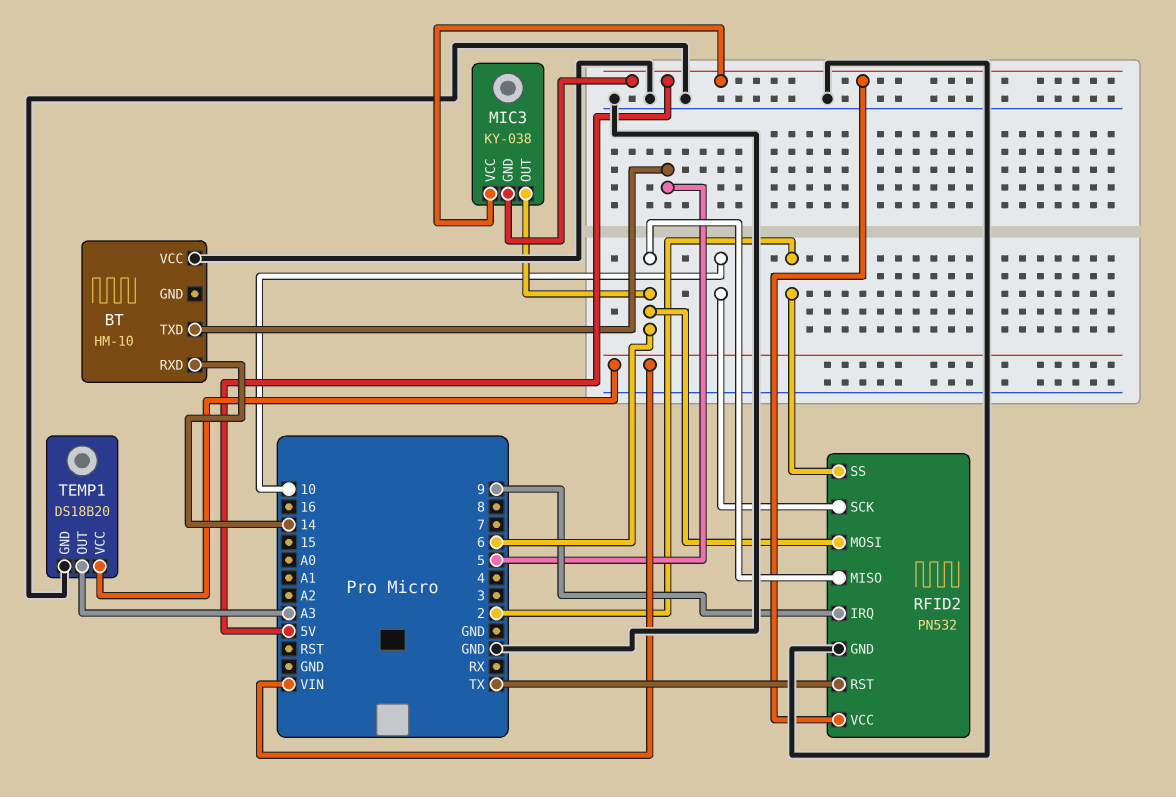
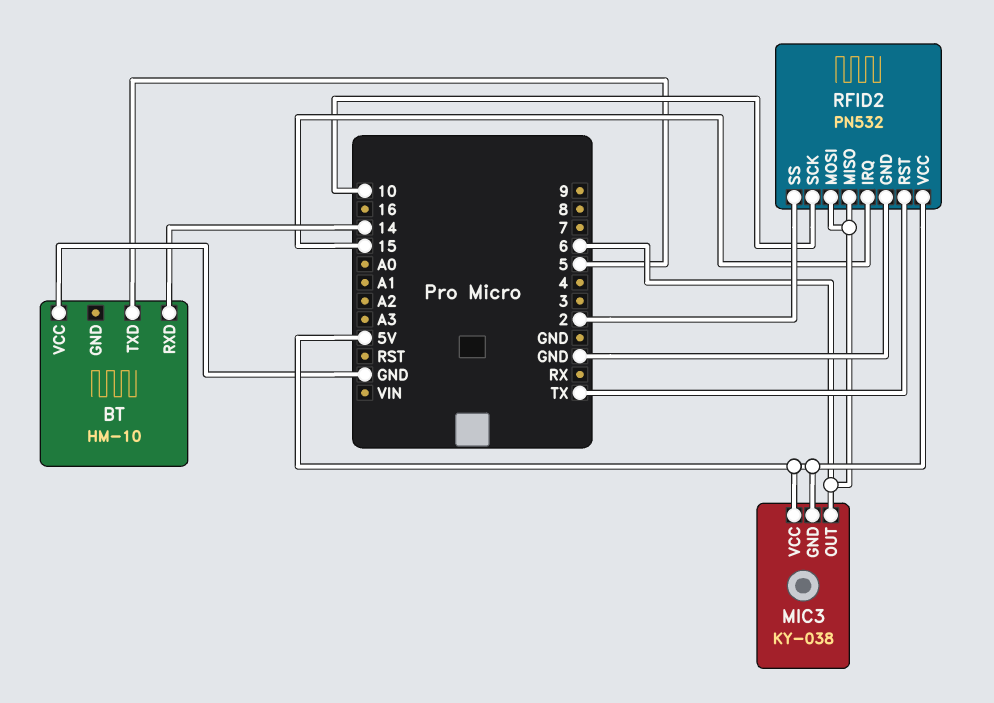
RFID2 pin IRQ: 9 -> 15
TEMP1: DS18B20 -> none
TEMP1 pin GND: GND -> none
TEMP1 pin OUT: A3 -> none
TEMP1 pin VCC: VIN -> none

